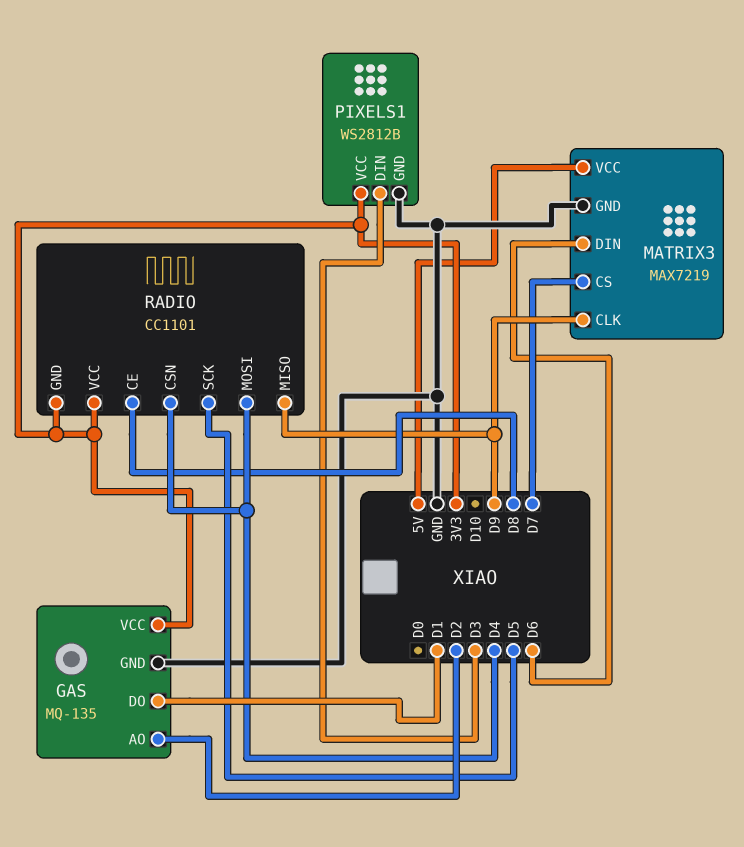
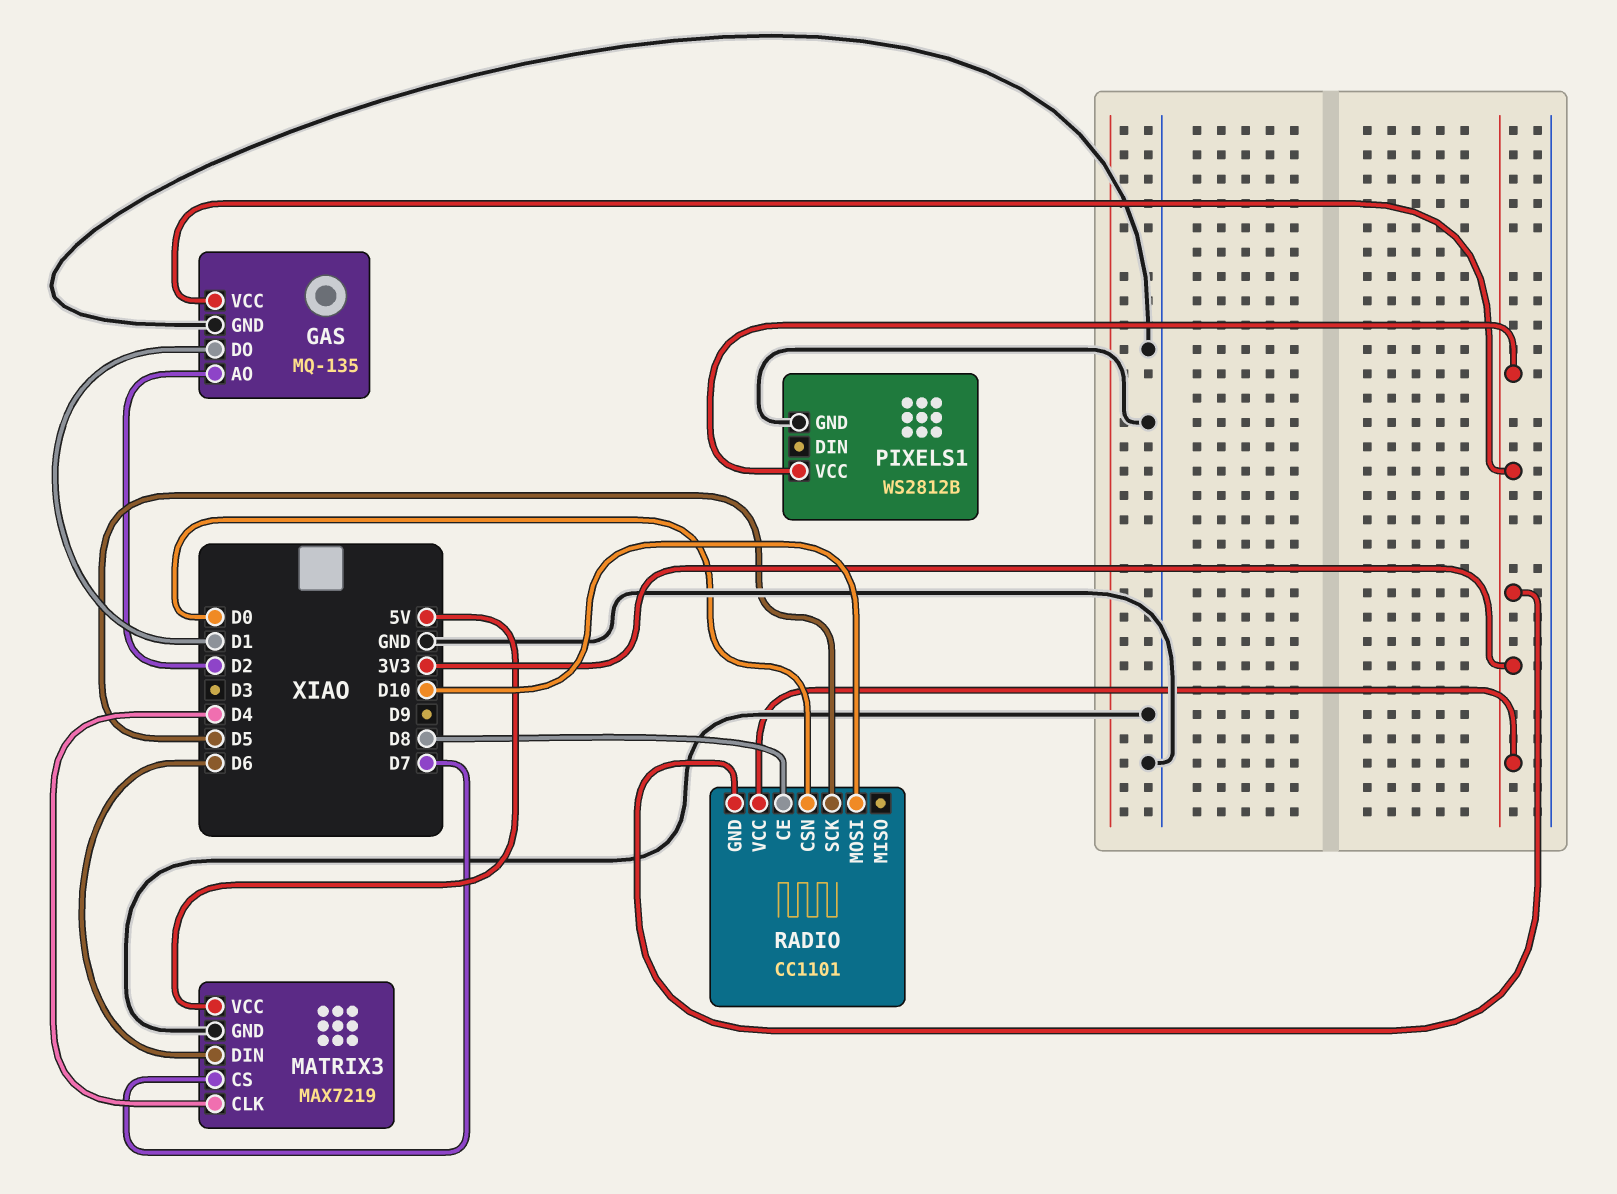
MATRIX3 pin CLK: D9 -> D4
PIXELS1 pin DIN: D3 -> none
RADIO pin CSN: D4 -> D0
RADIO pin MISO: D9 -> none
RADIO pin MOSI: D4 -> D10

